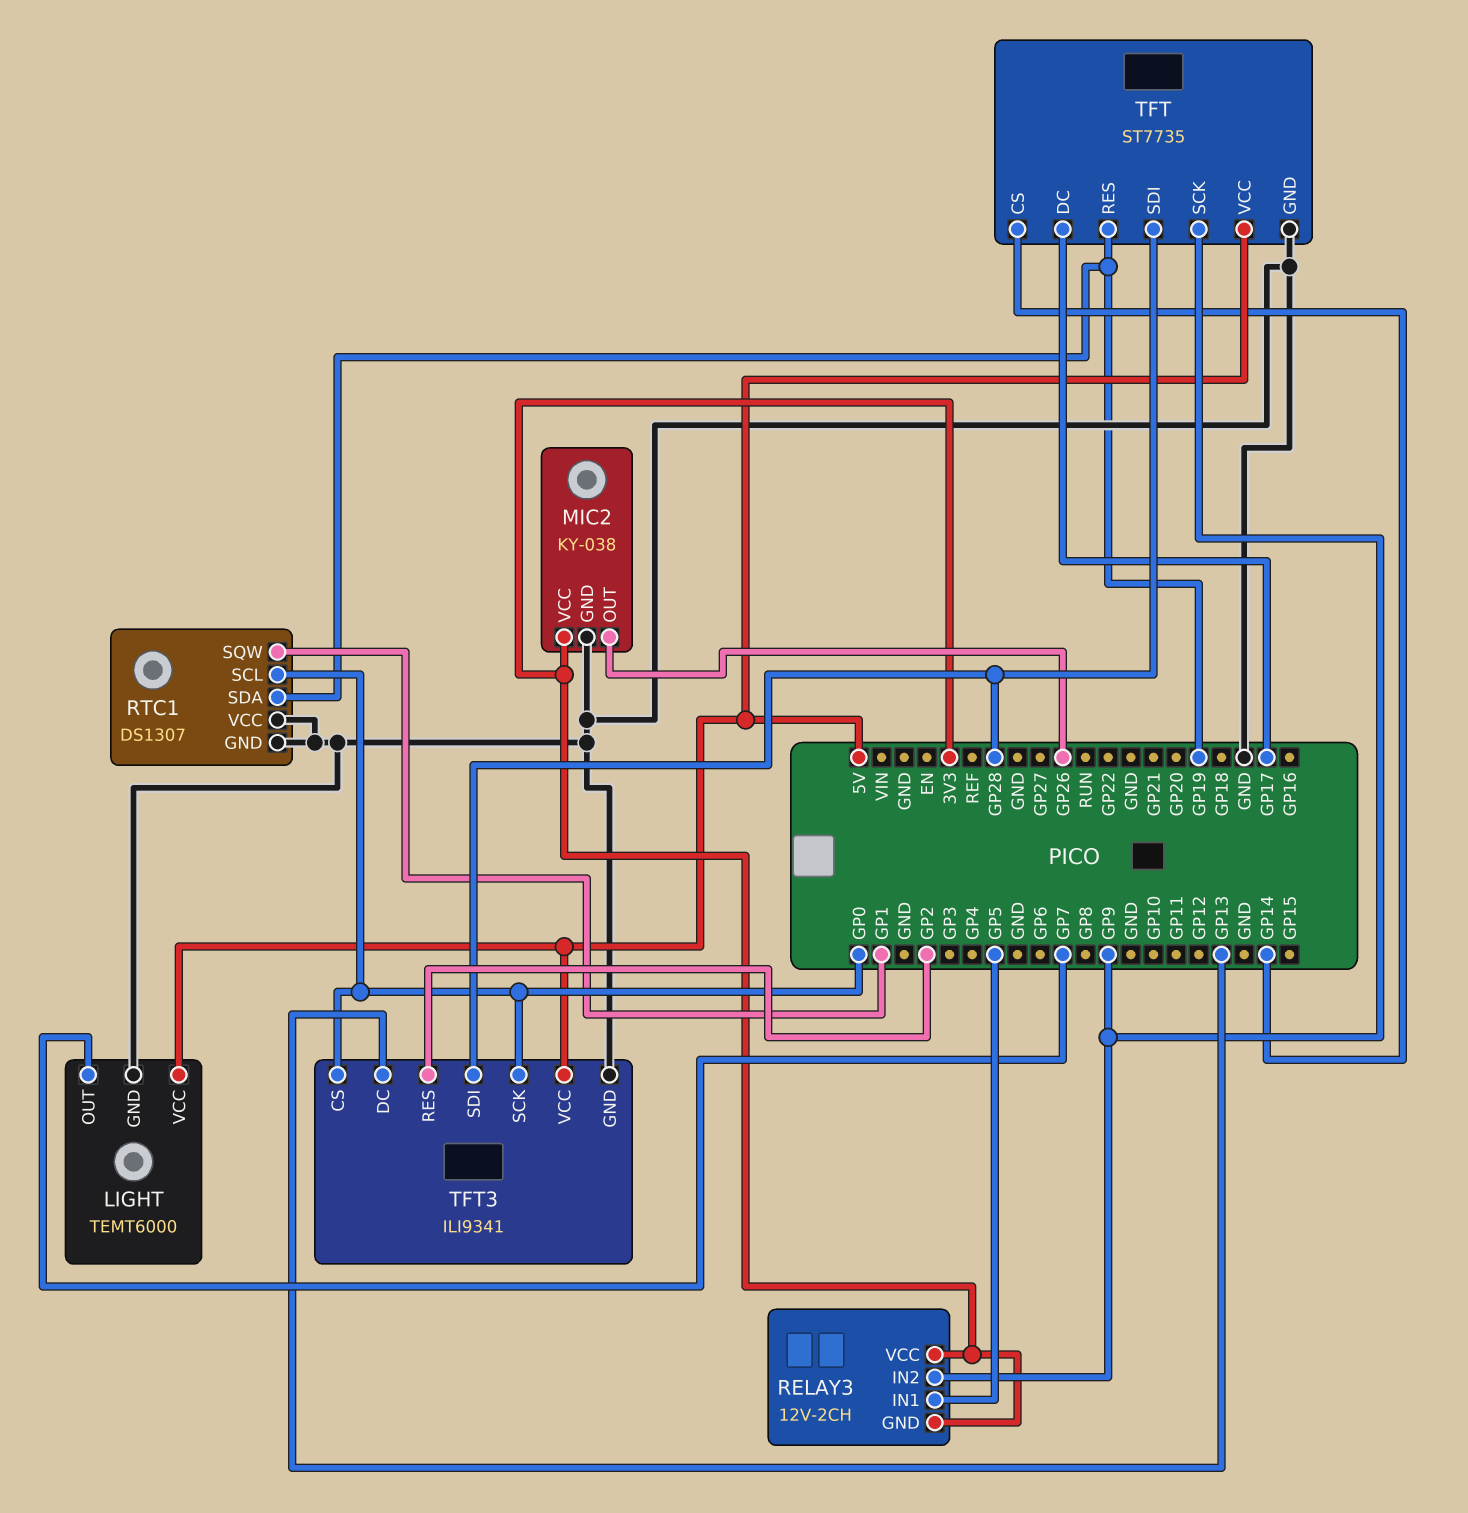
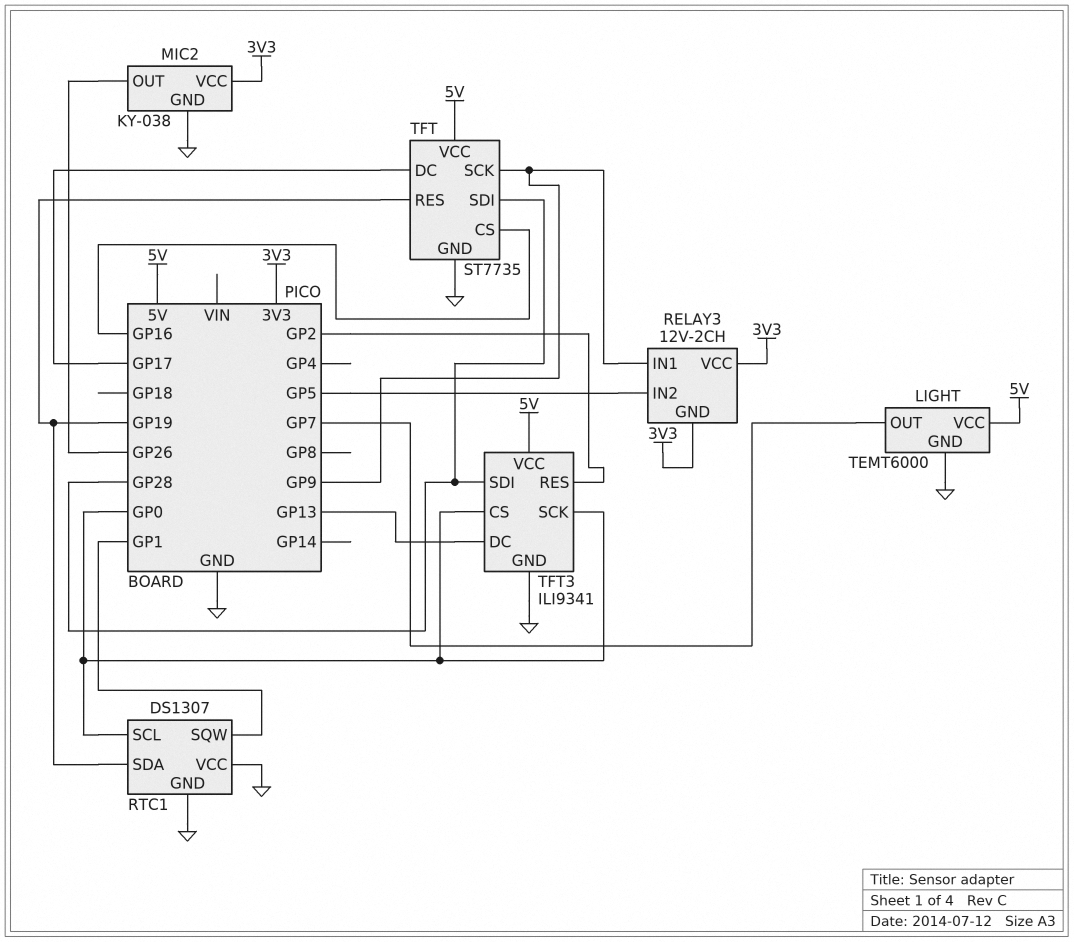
RELAY3 pin IN1: GP5 -> GP9
RELAY3 pin IN2: GP9 -> GP5
TFT pin CS: GP14 -> GP16

